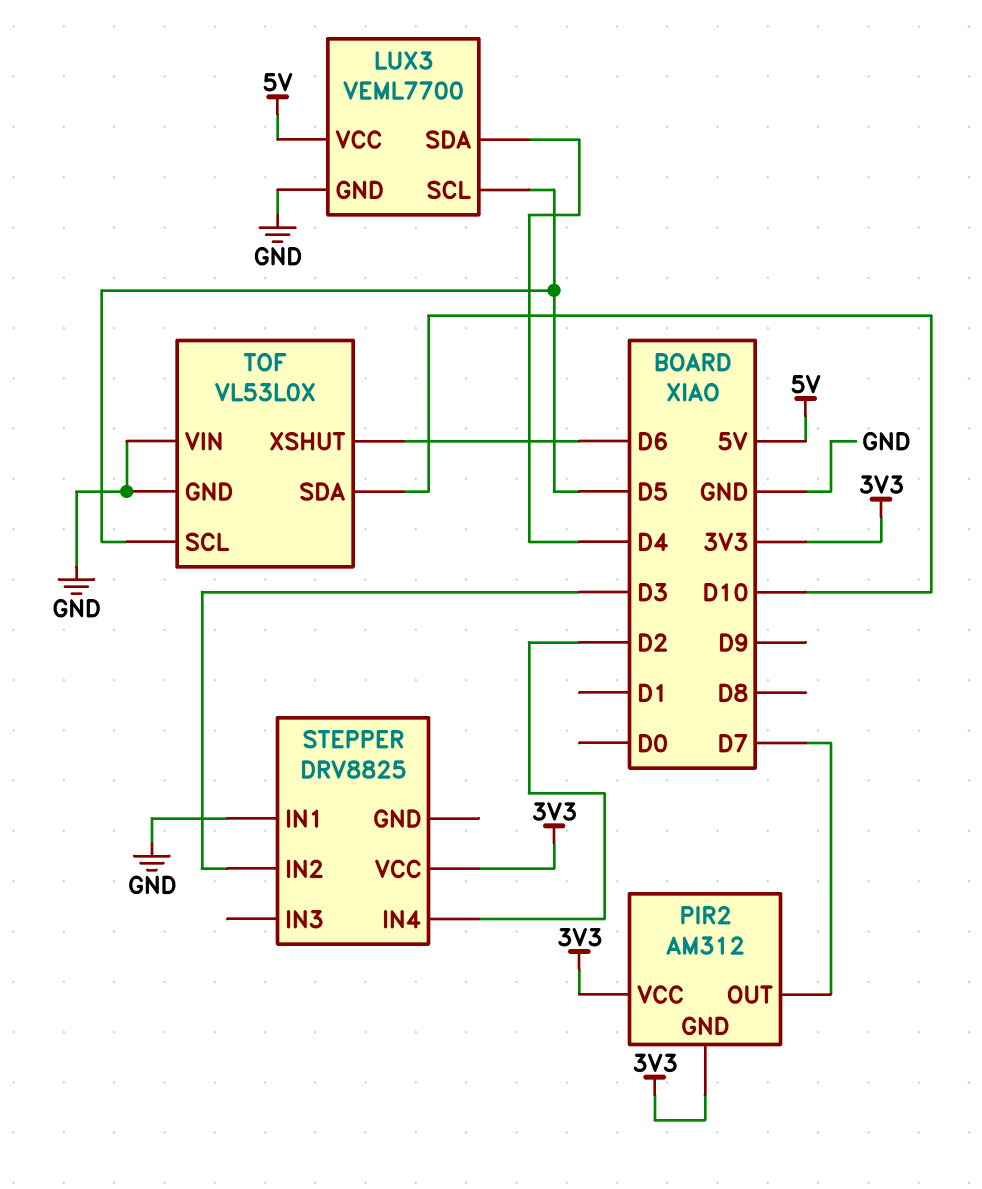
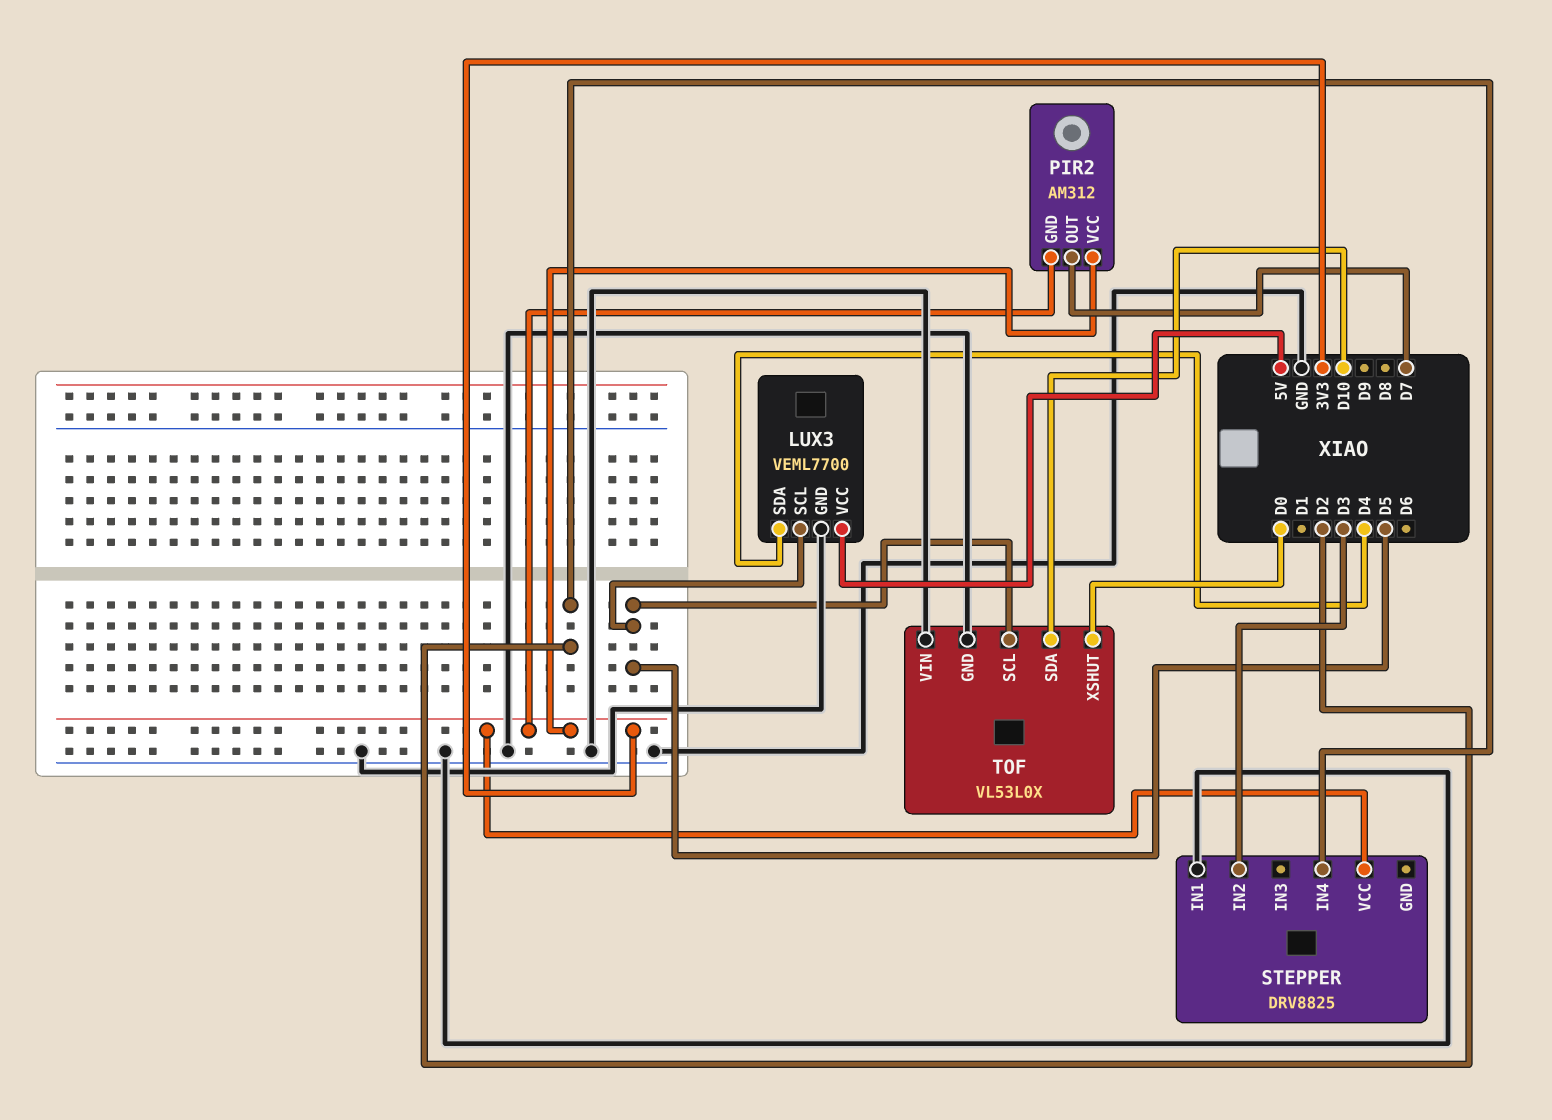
TOF pin XSHUT: D6 -> D0

